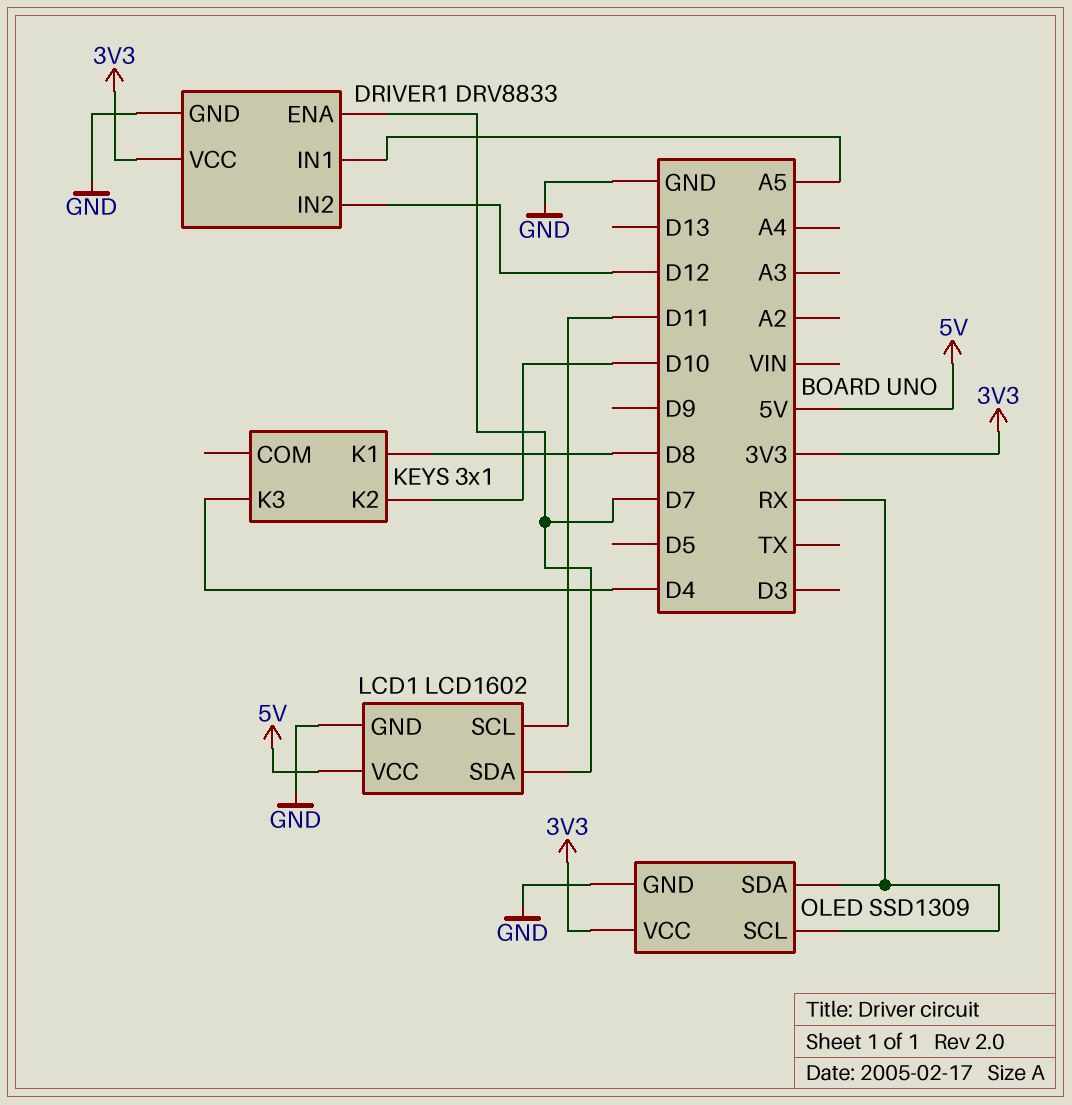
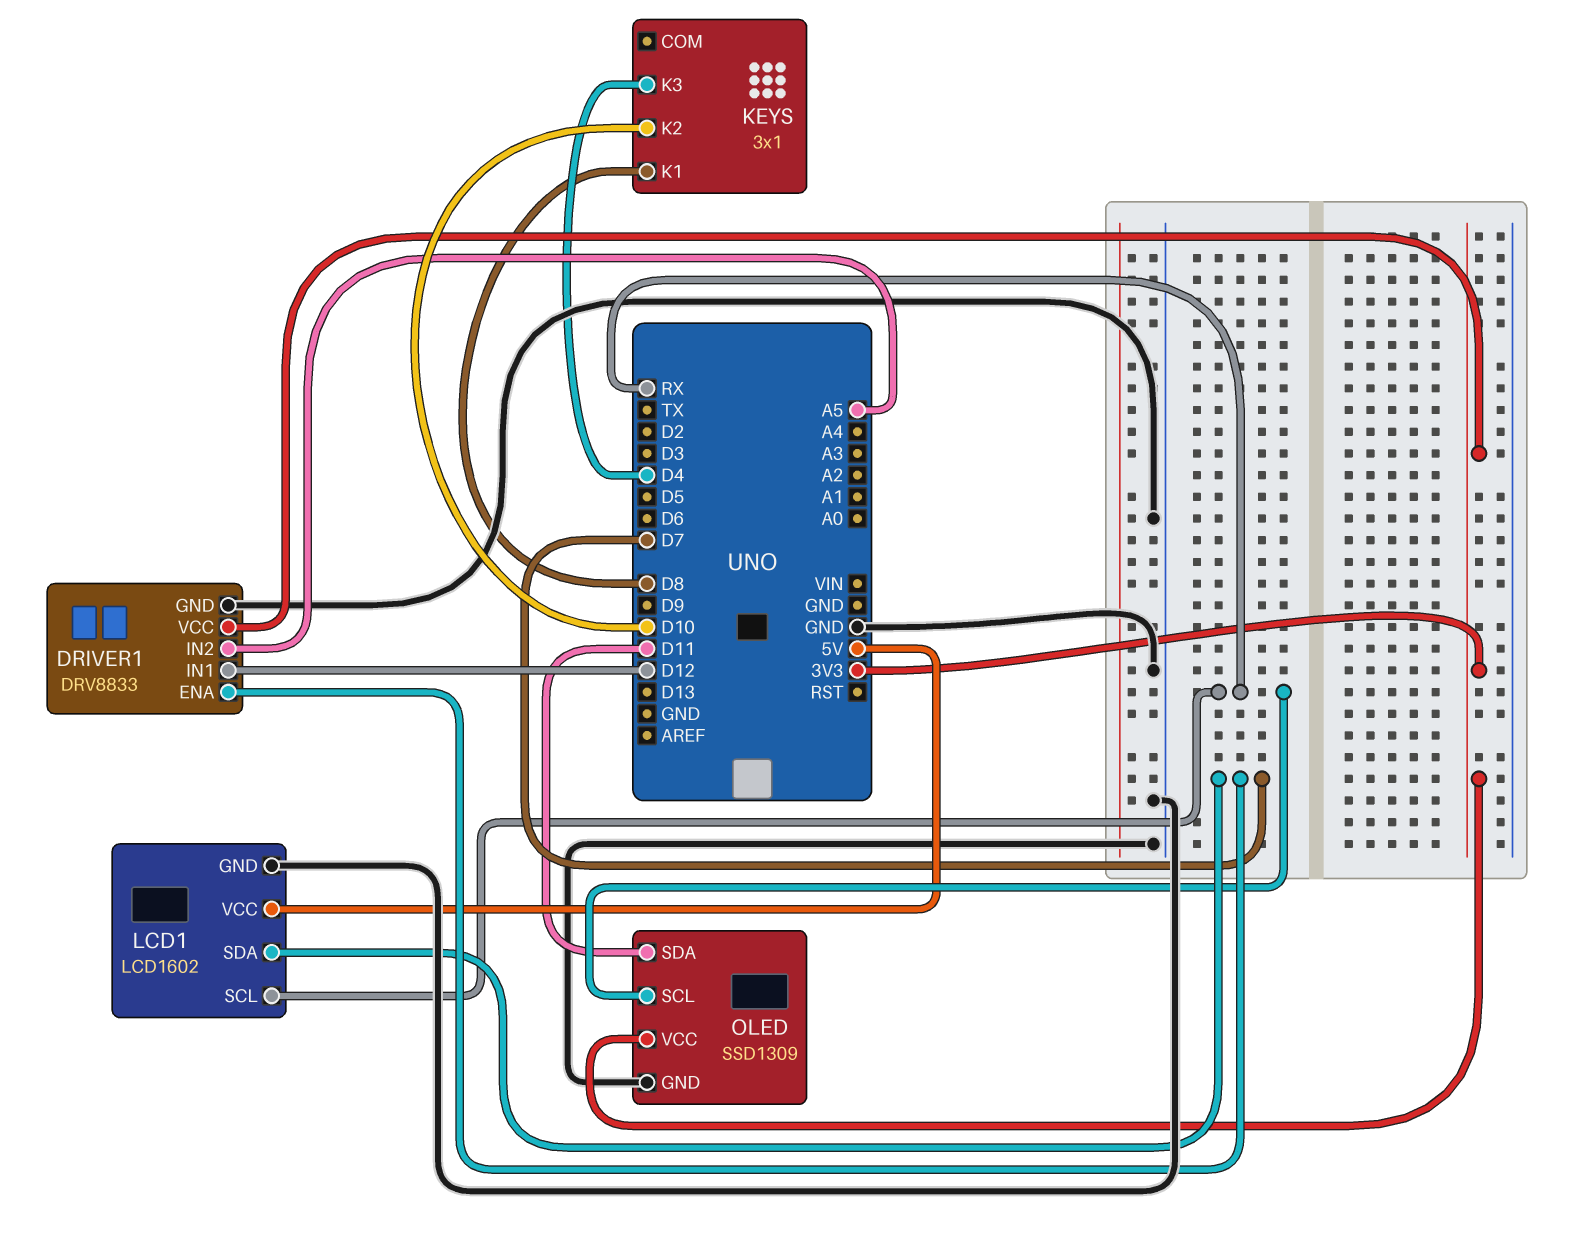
DRIVER1 pin IN1: A5 -> D12
DRIVER1 pin IN2: D12 -> A5
LCD1 pin SCL: D11 -> RX
OLED pin SDA: RX -> D11

